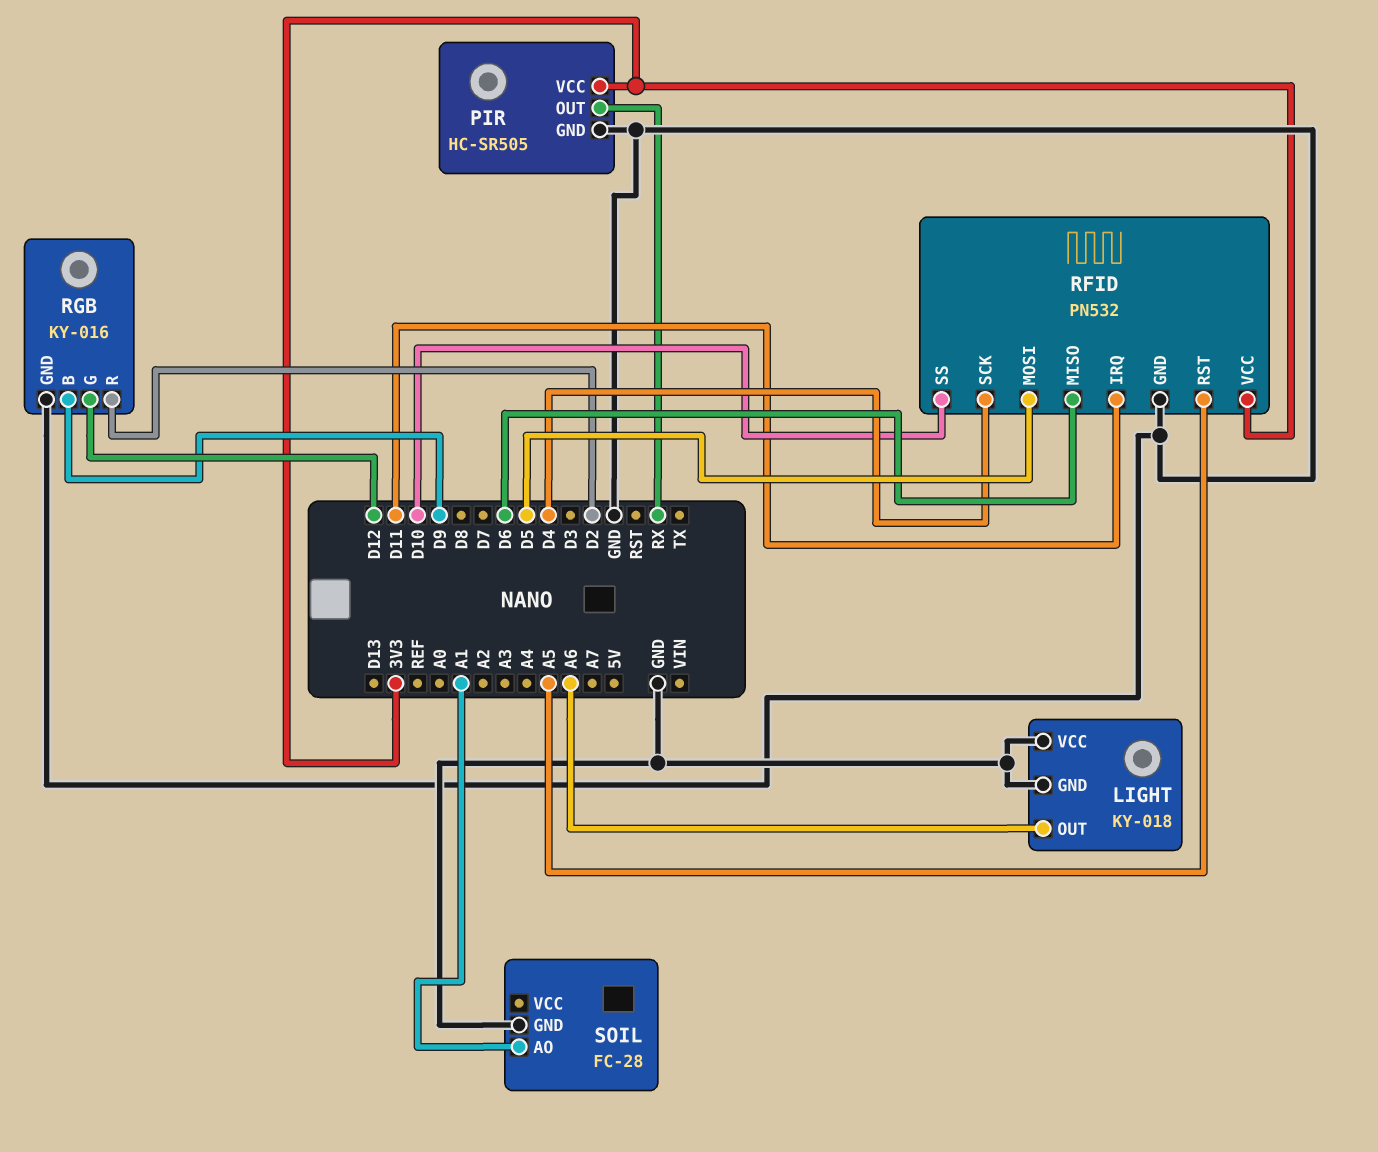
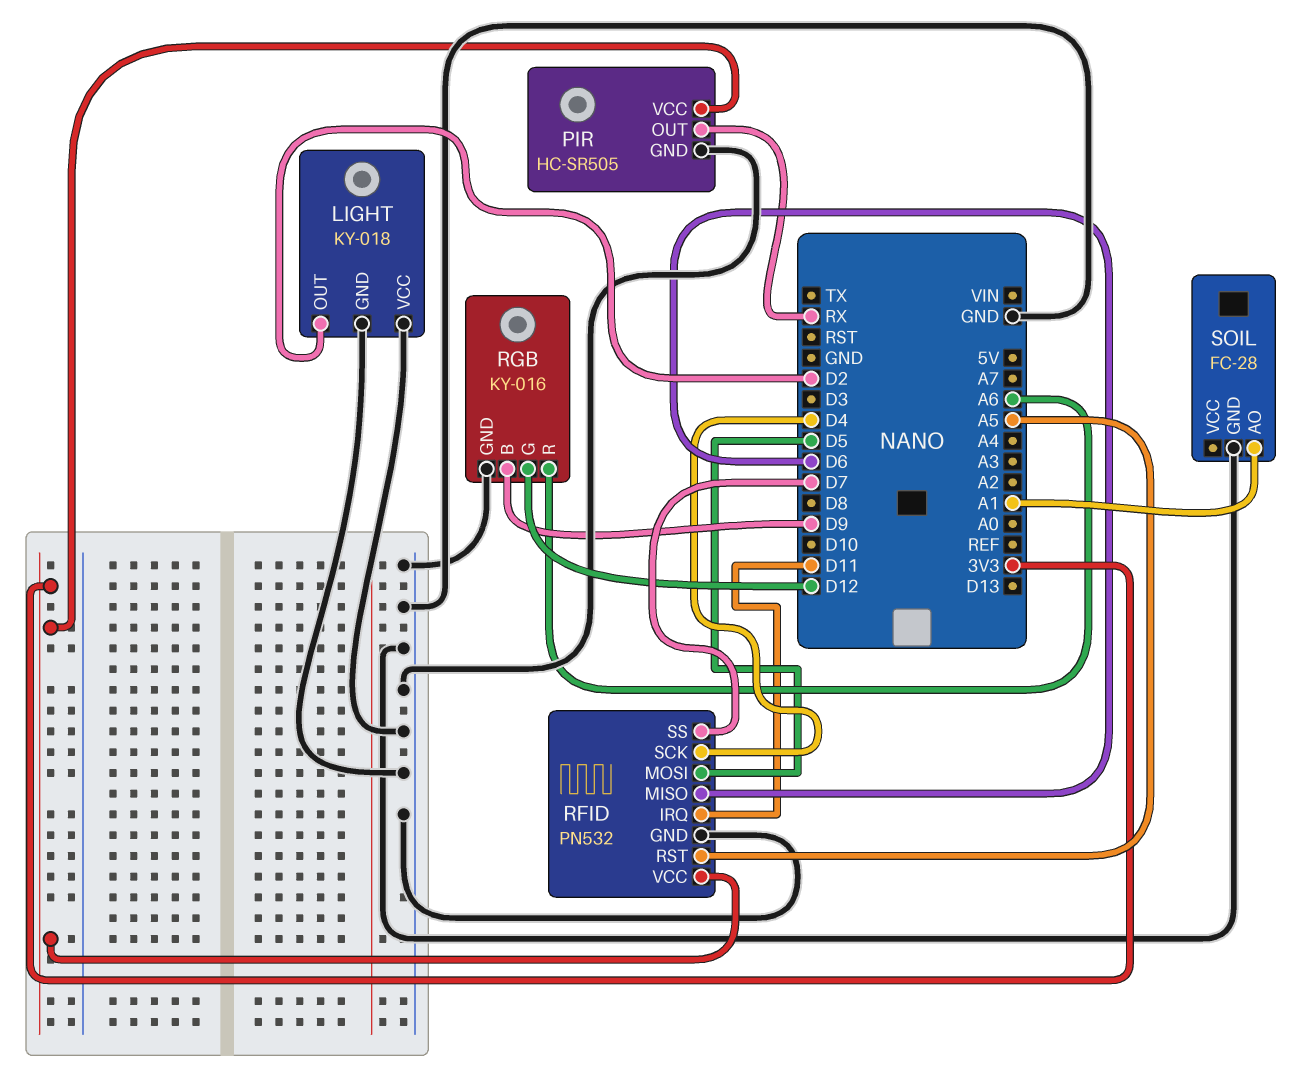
LIGHT pin OUT: A6 -> D2
RFID pin SS: D10 -> D7
RGB pin R: D2 -> A6

